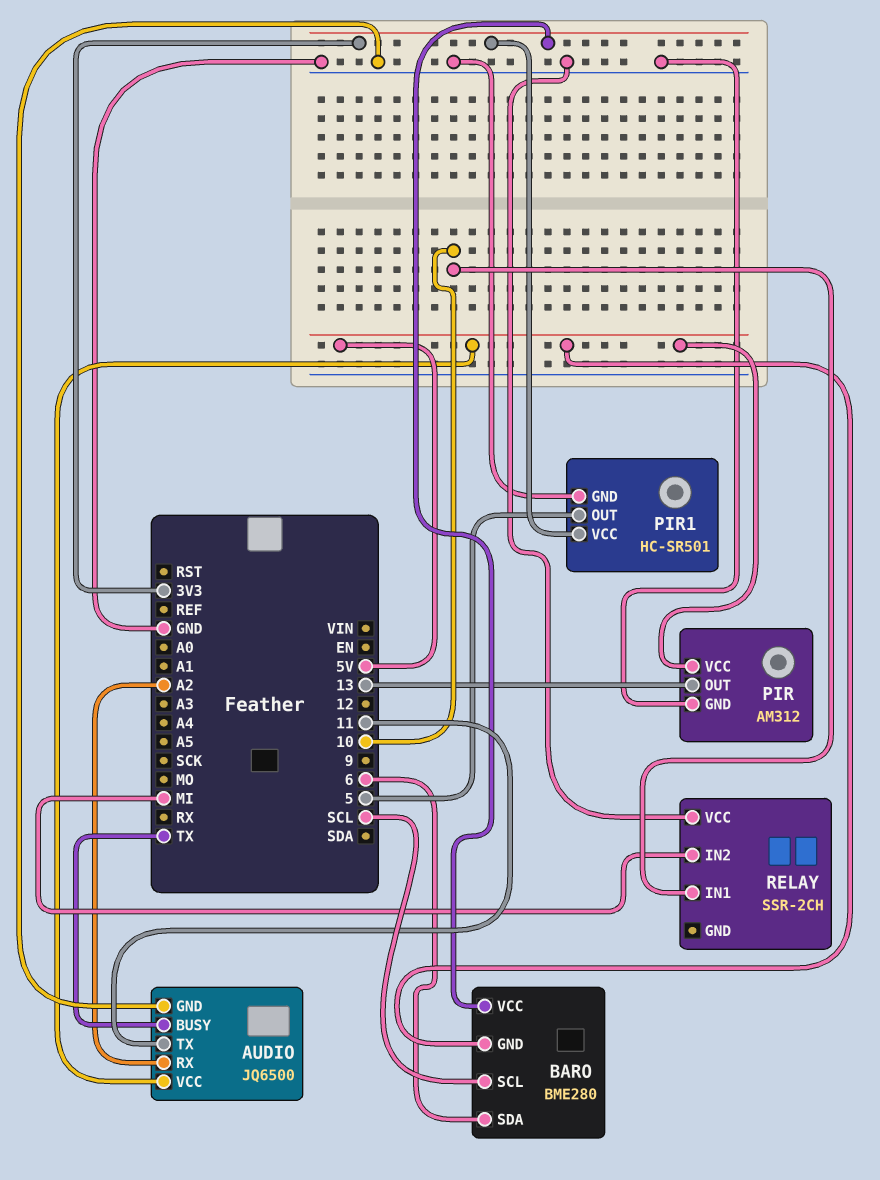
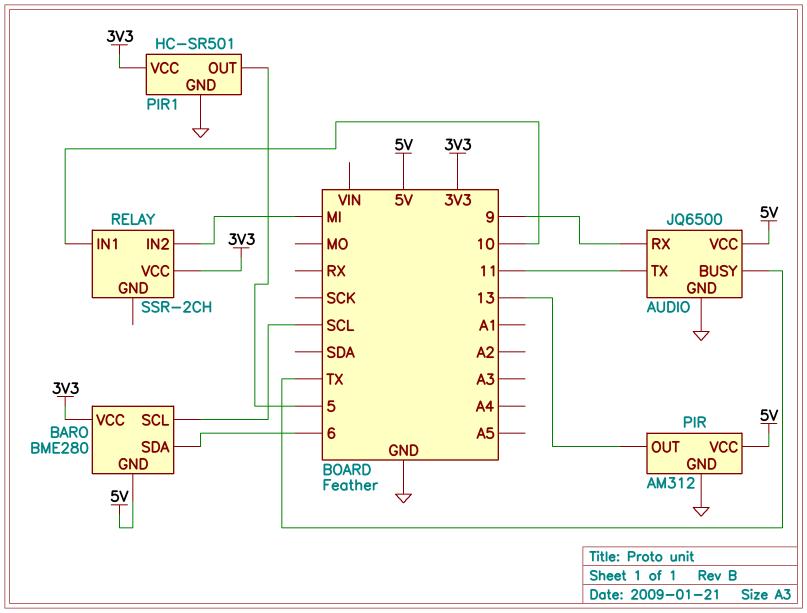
AUDIO pin RX: A2 -> 9
RELAY pin VCC: GND -> 3V3

